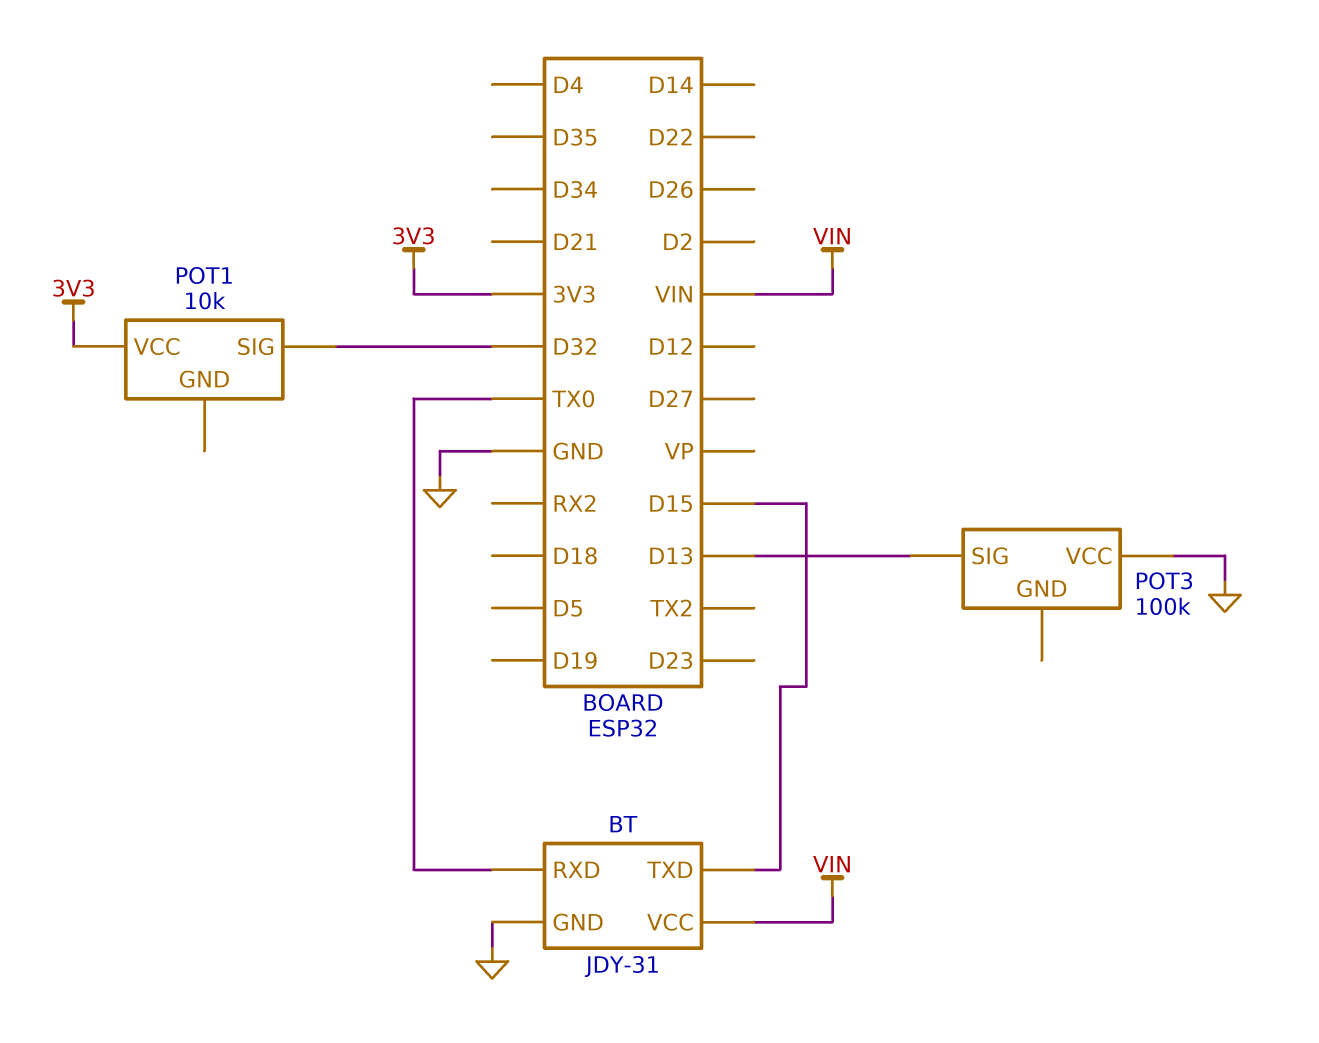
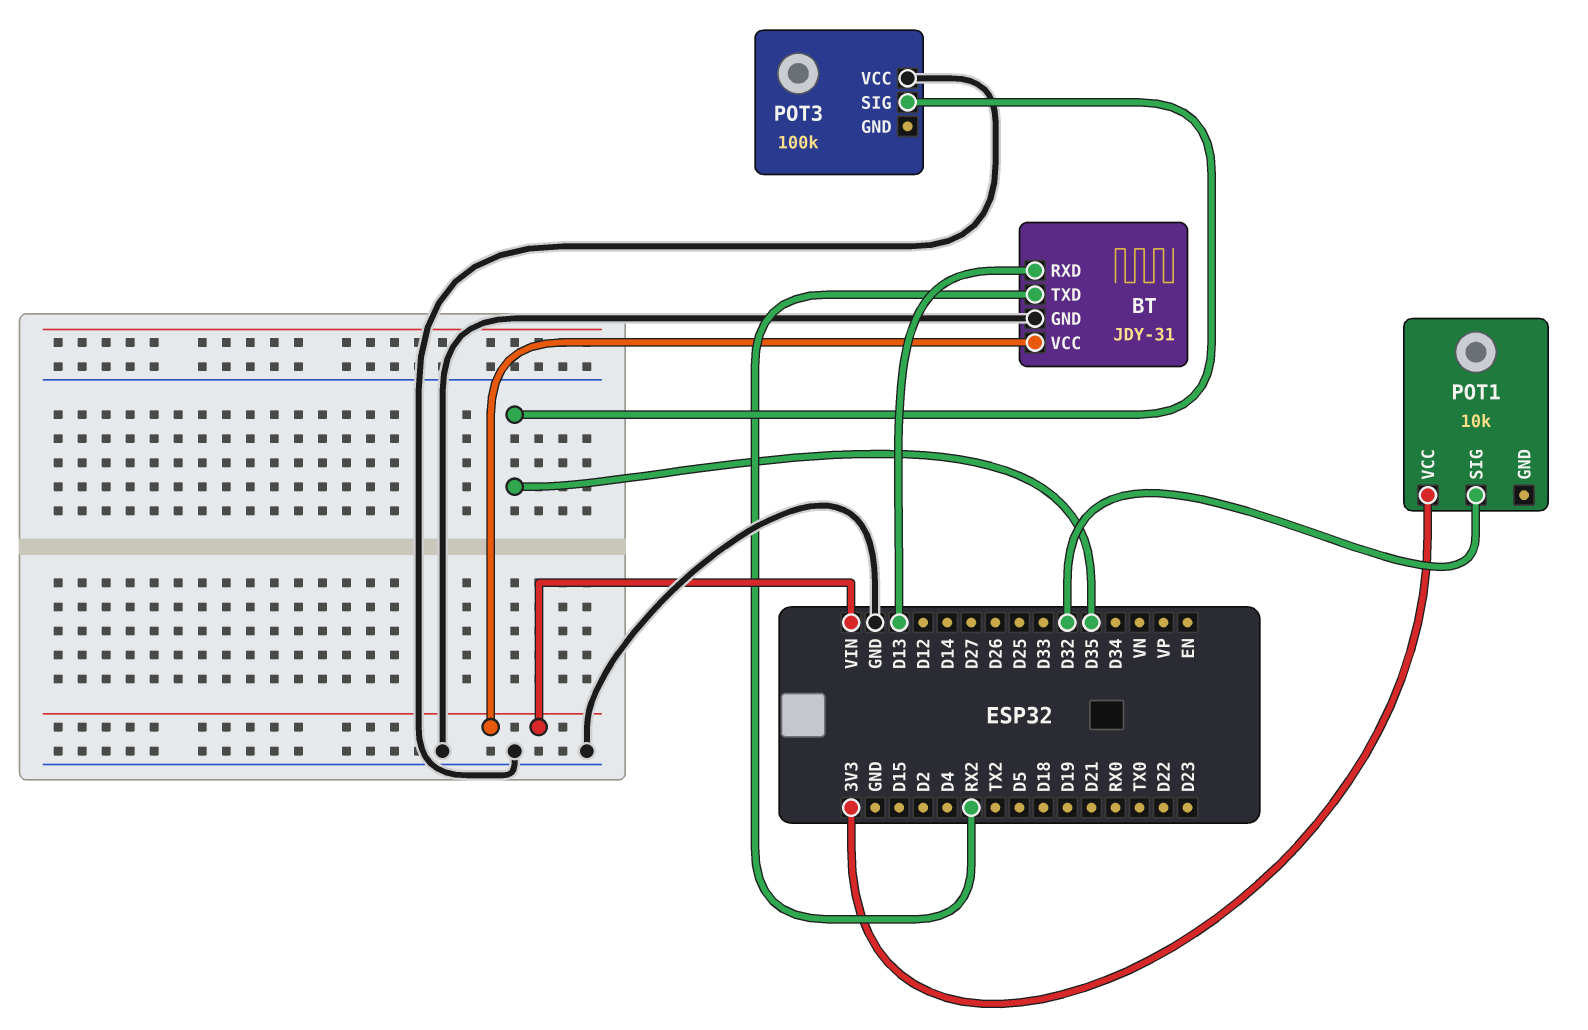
BT pin RXD: TX0 -> D13
BT pin TXD: D15 -> RX2
POT3 pin SIG: D13 -> D35

